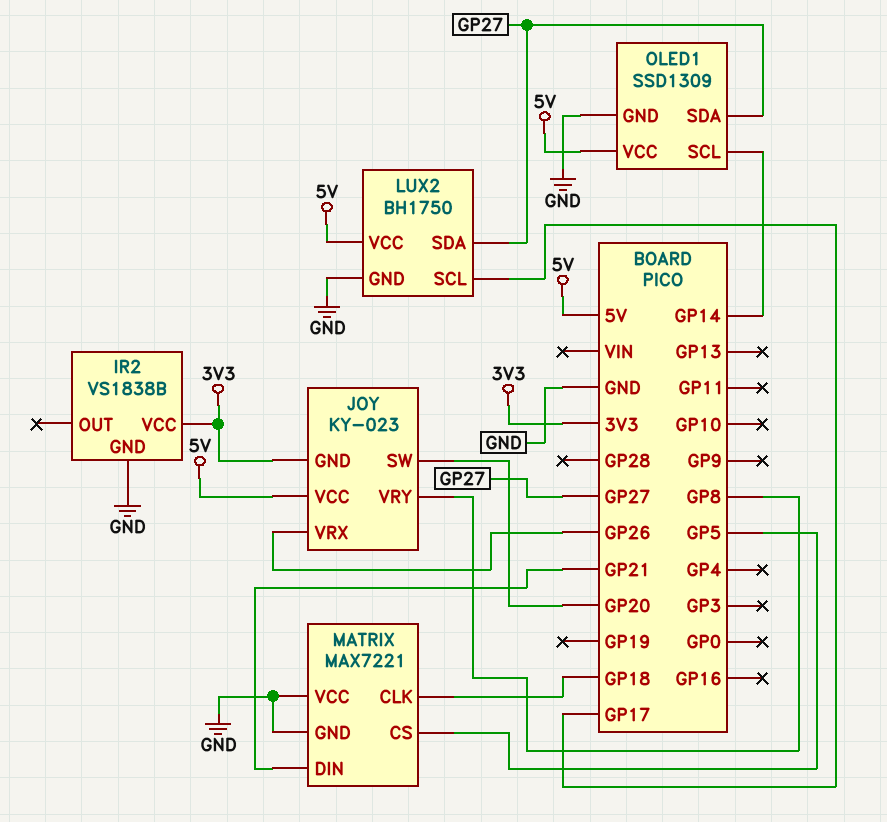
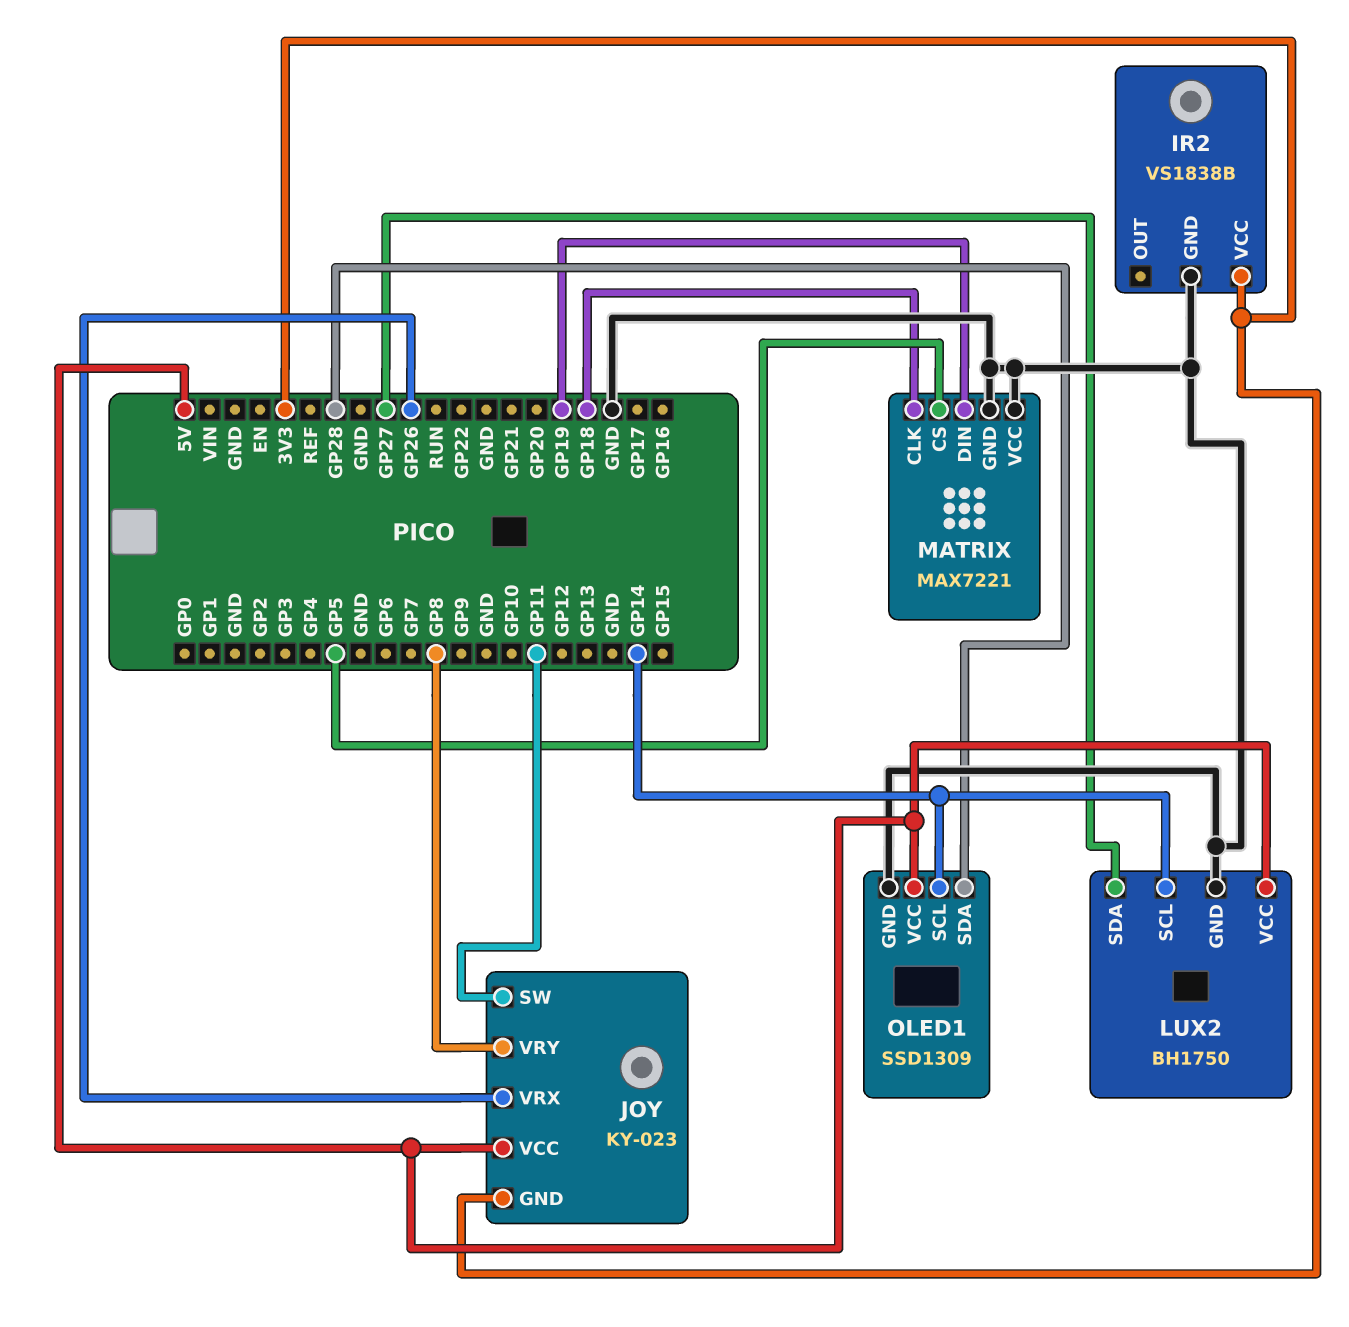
JOY pin SW: GP20 -> GP11
LUX2 pin SCL: GP17 -> GP14
MATRIX pin DIN: GP21 -> GP19
OLED1 pin SDA: GP27 -> GP28

